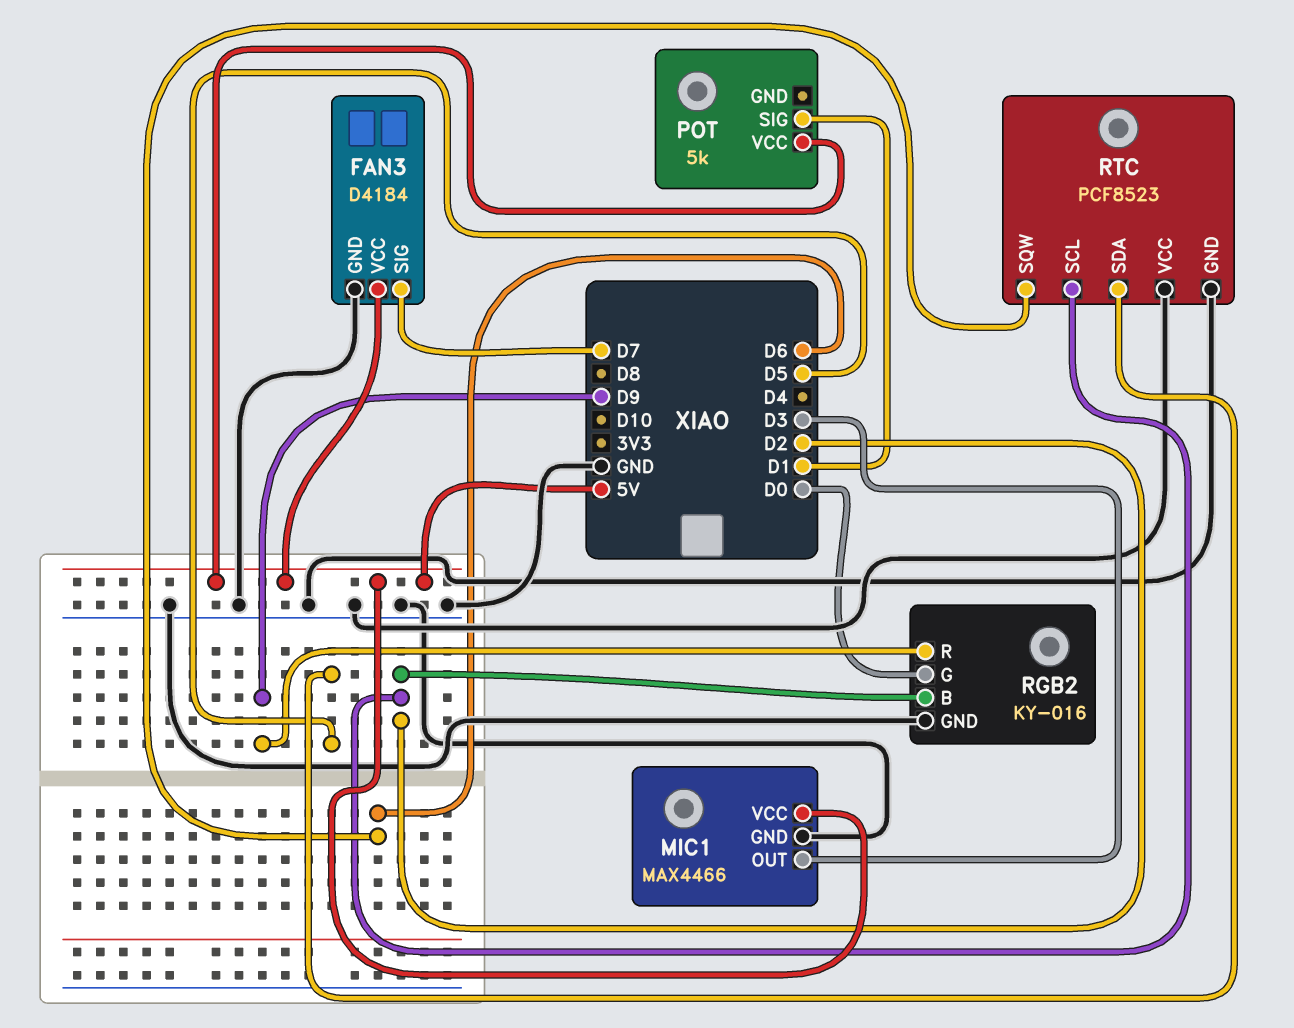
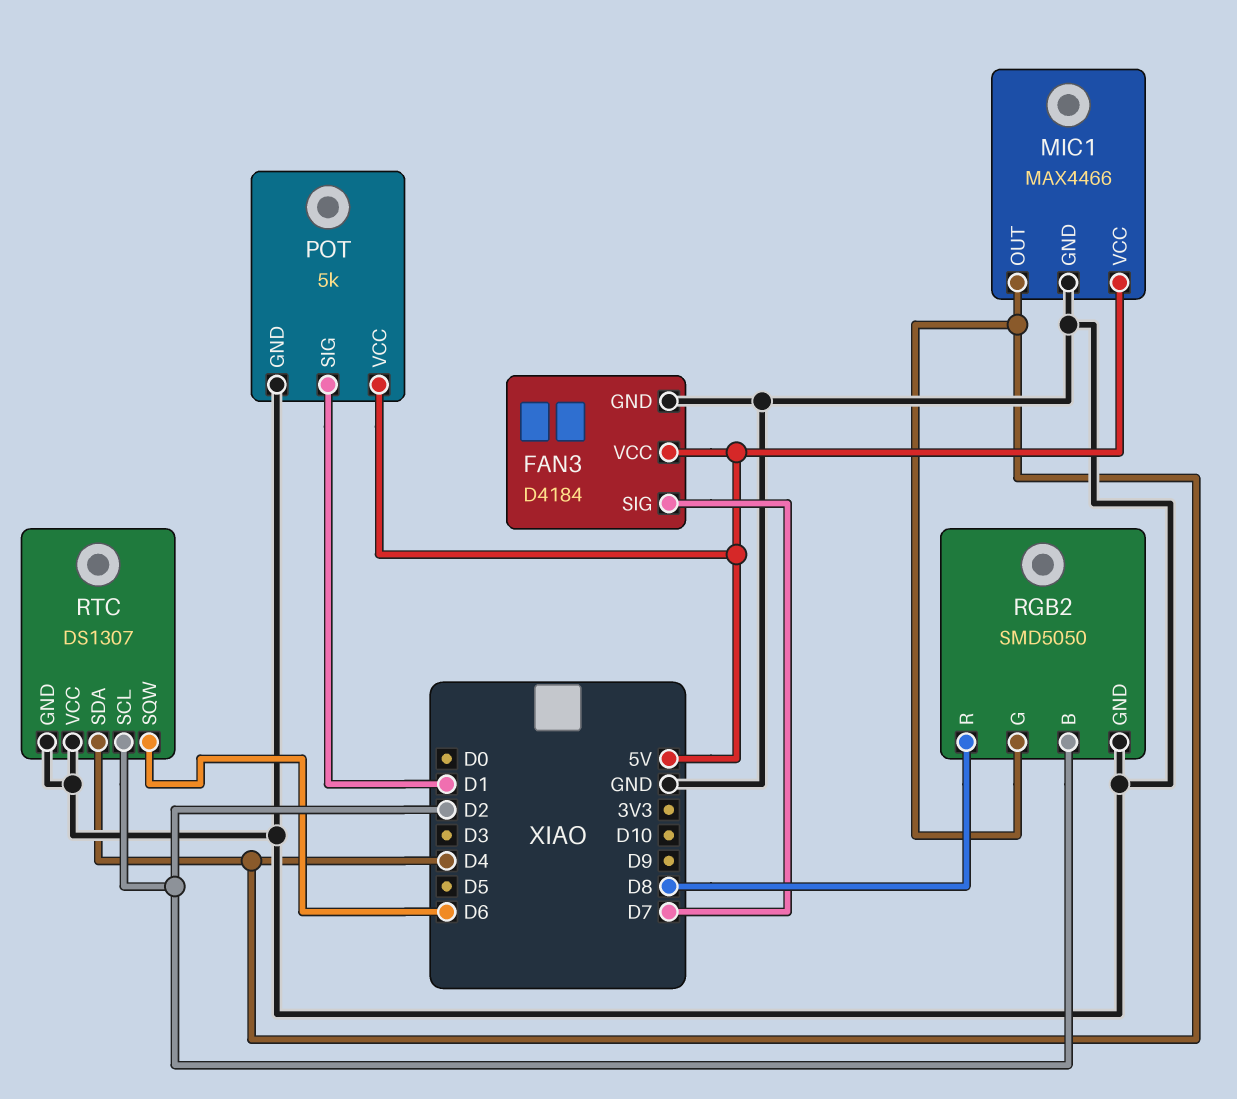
MIC1 pin OUT: D3 -> D4
POT pin GND: none -> GND
RGB2: KY-016 -> SMD5050
RGB2 pin G: D0 -> D4
RGB2 pin R: D9 -> D8
RTC: PCF8523 -> DS1307
RTC pin SDA: D5 -> D4

